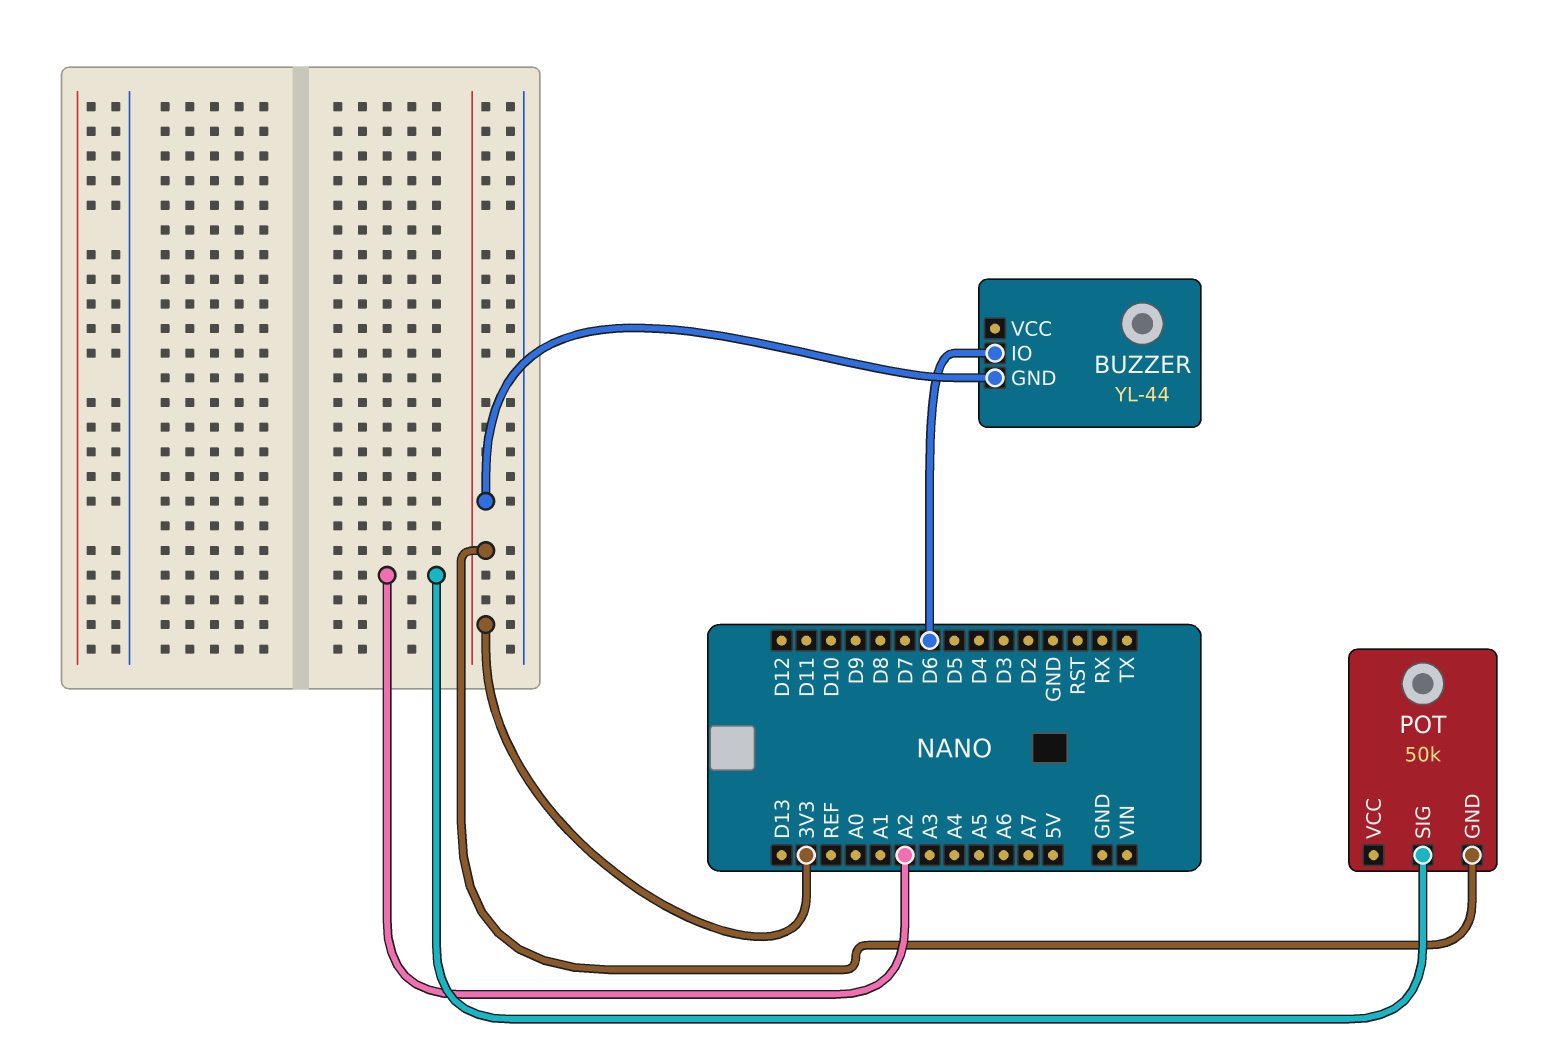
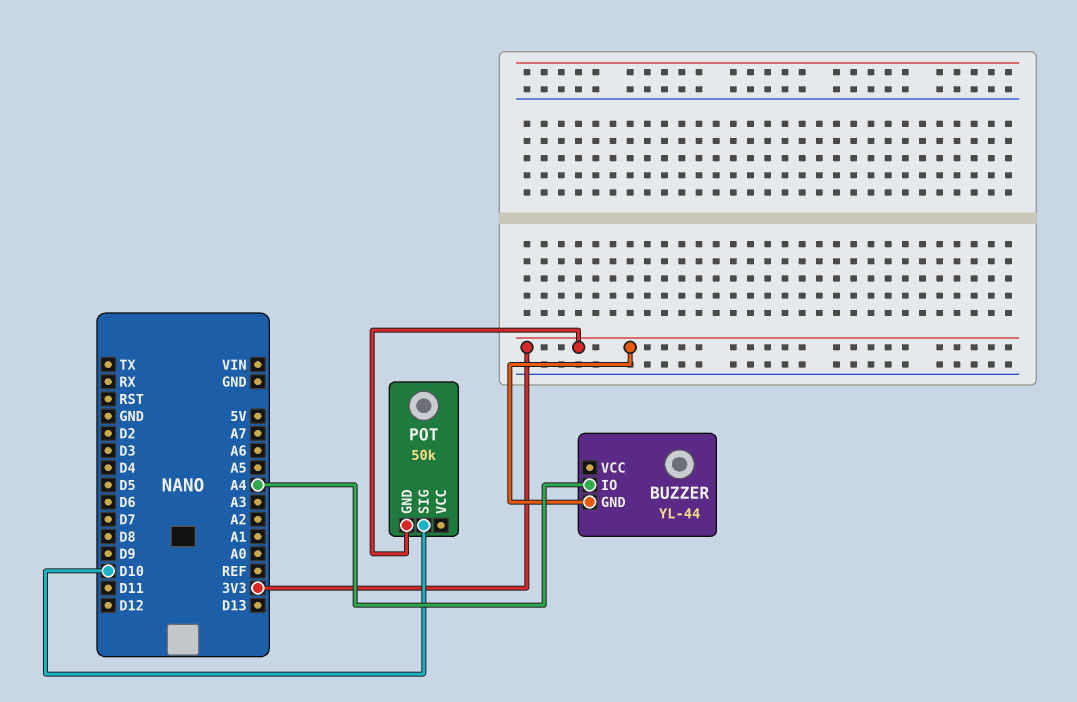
BUZZER pin IO: D6 -> A4
POT pin SIG: A2 -> D10

